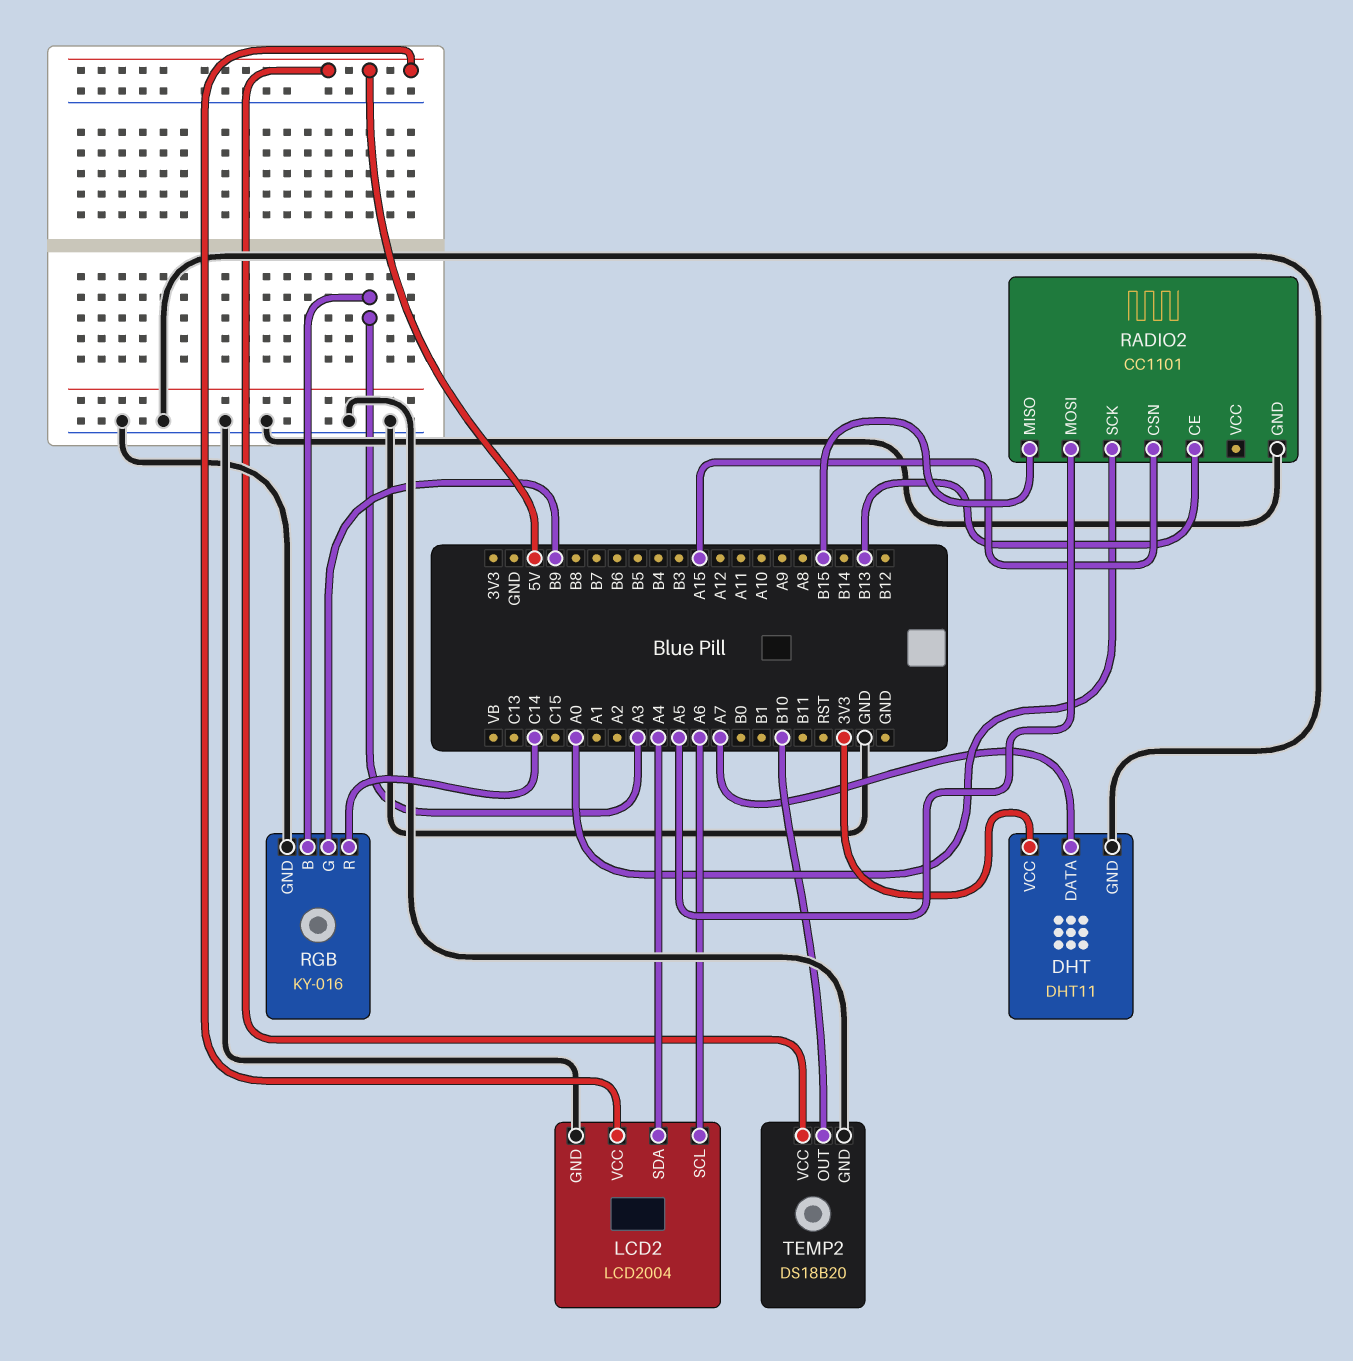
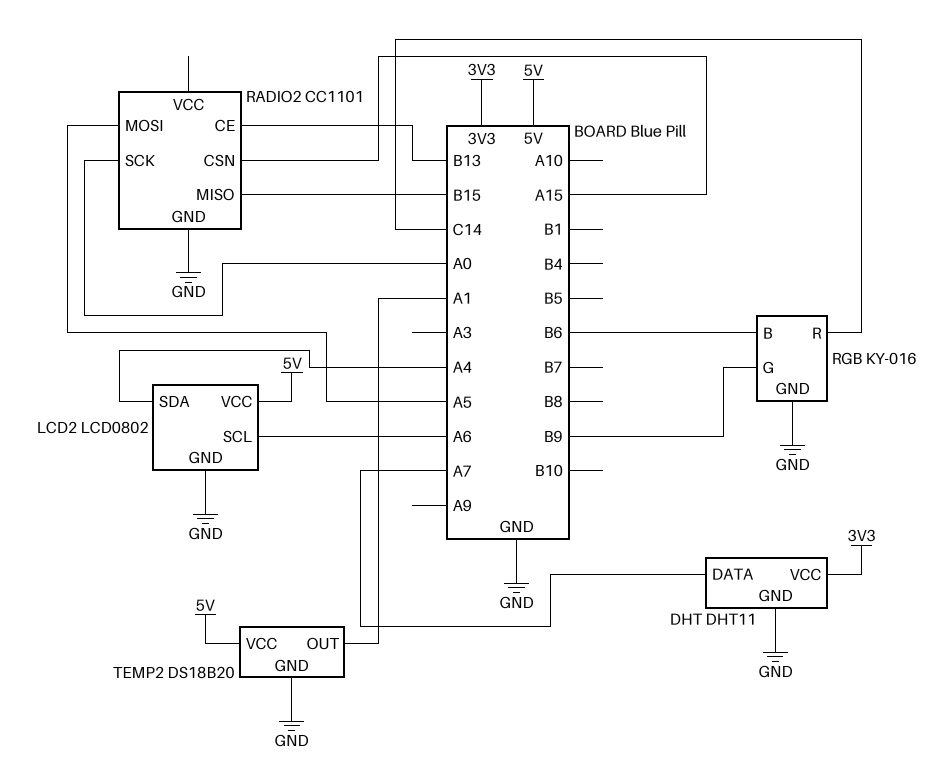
LCD2: LCD2004 -> LCD0802
RGB pin B: A3 -> B6
TEMP2 pin OUT: B10 -> A1

